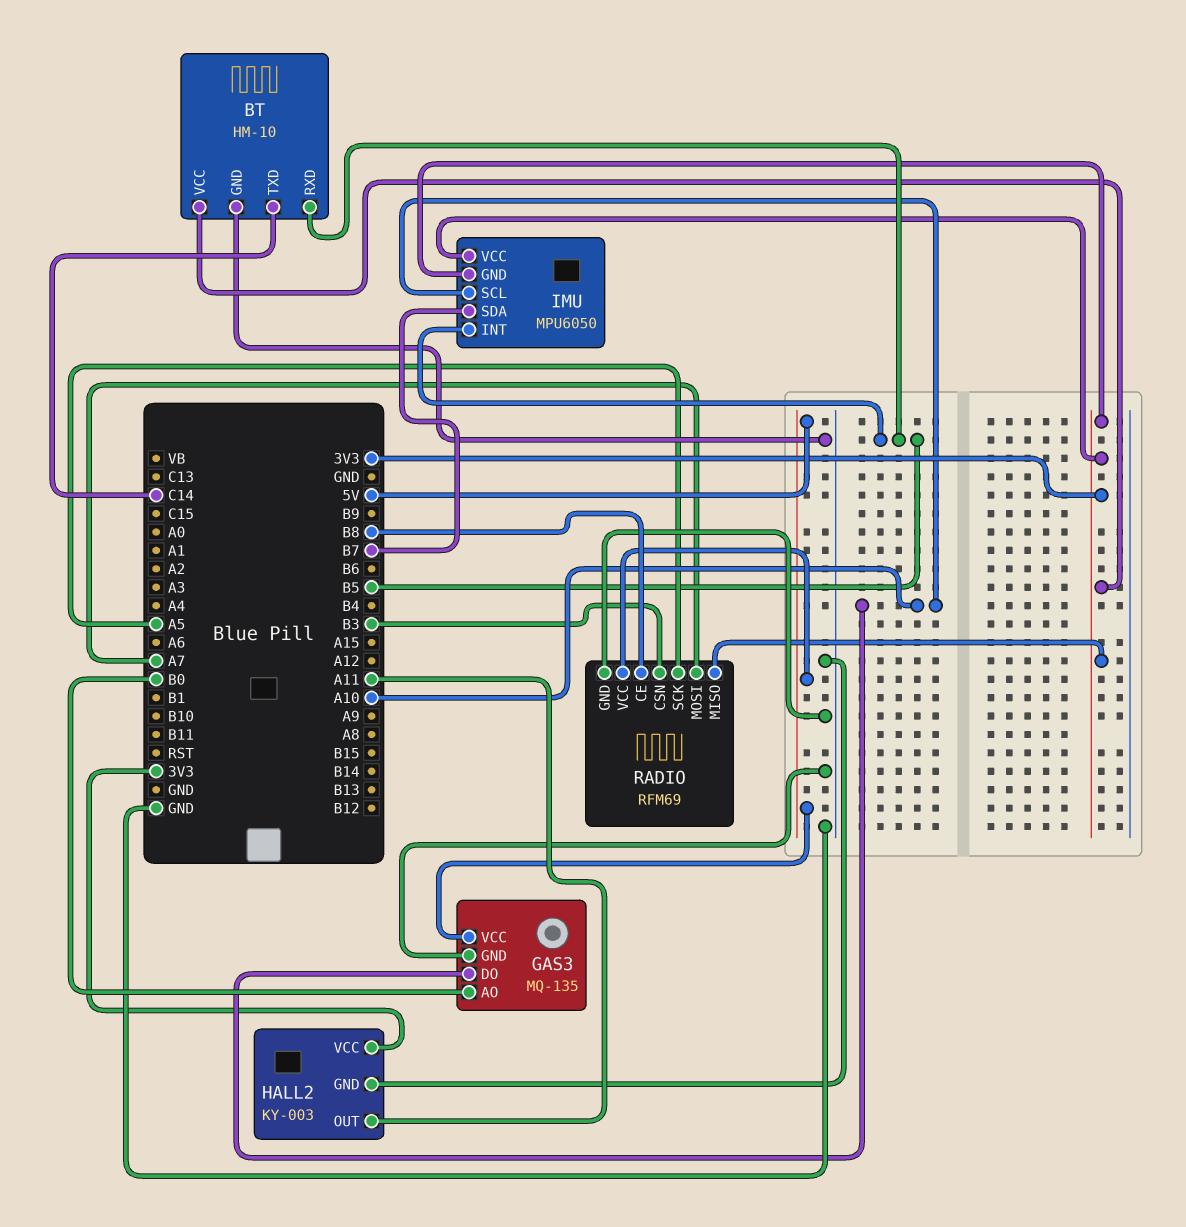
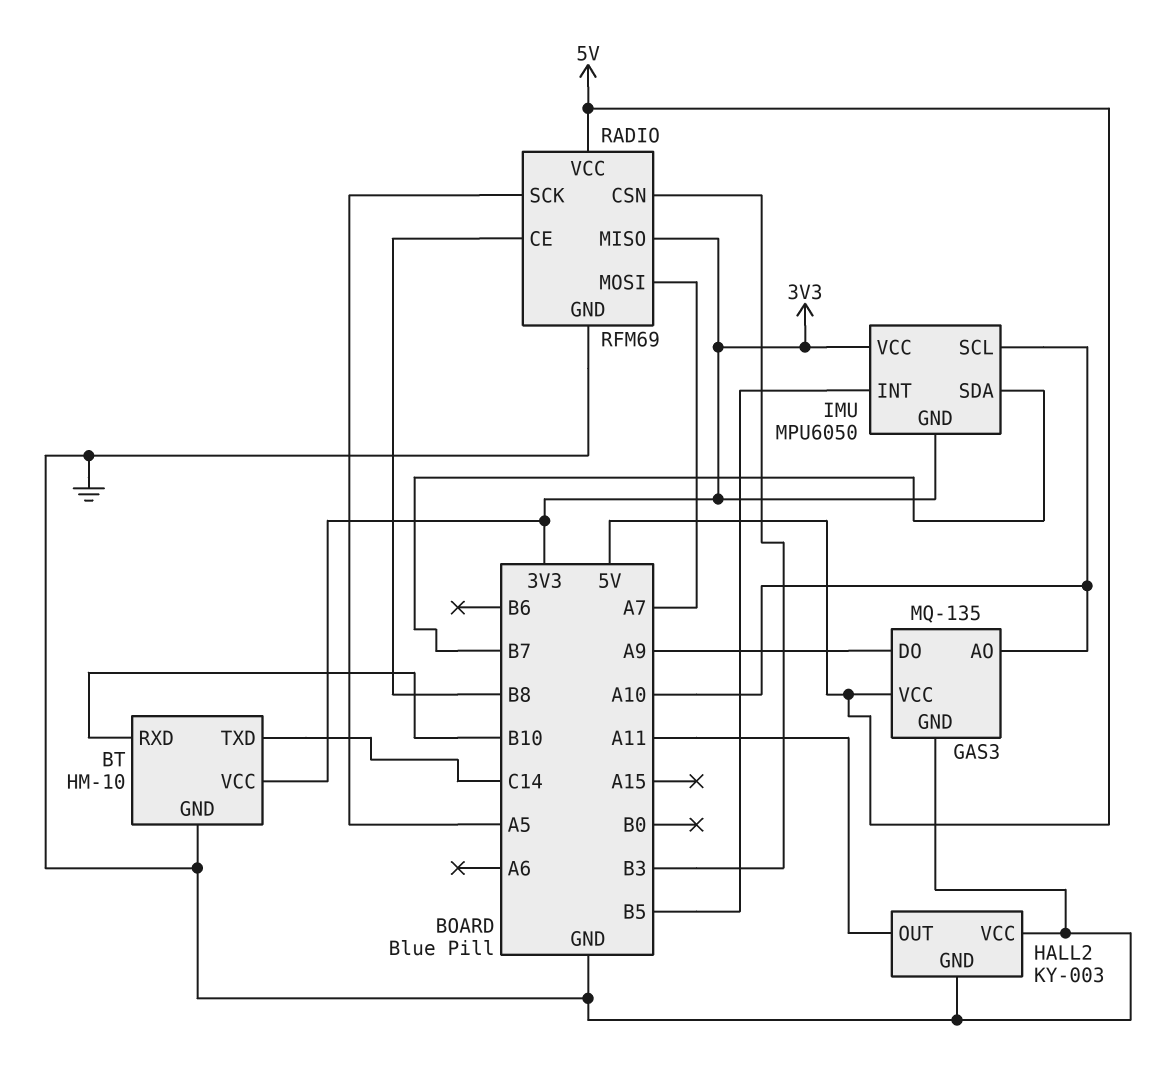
BT pin RXD: B5 -> B10
GAS3 pin AO: B0 -> A10
GAS3 pin DO: A10 -> A9
HALL2 pin VCC: 3V3 -> GND

